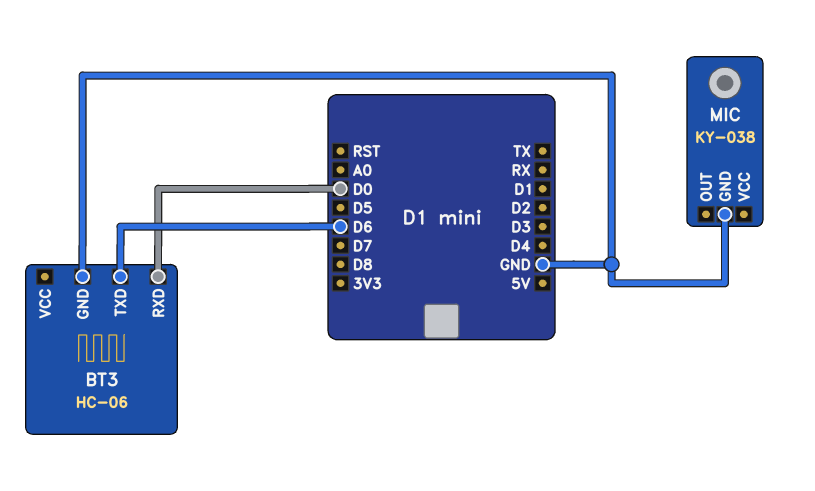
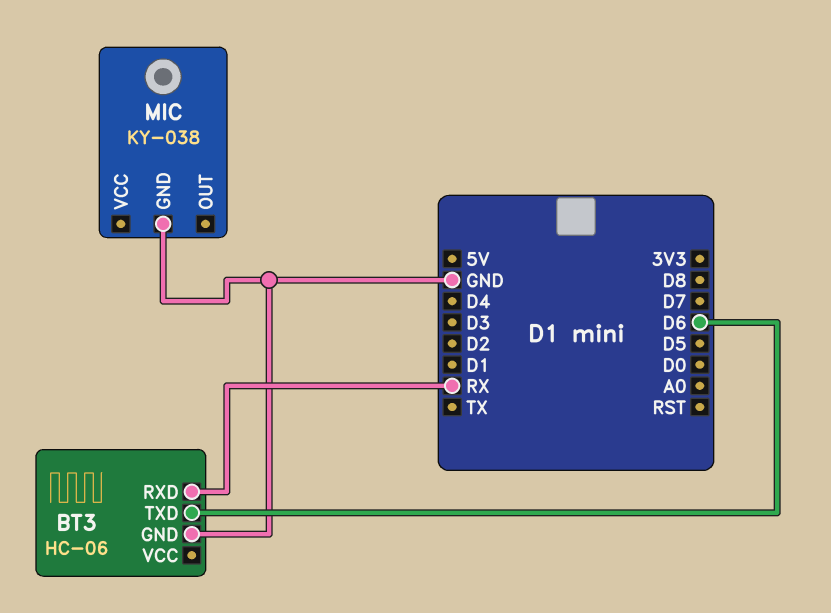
BT3 pin RXD: D0 -> RX

